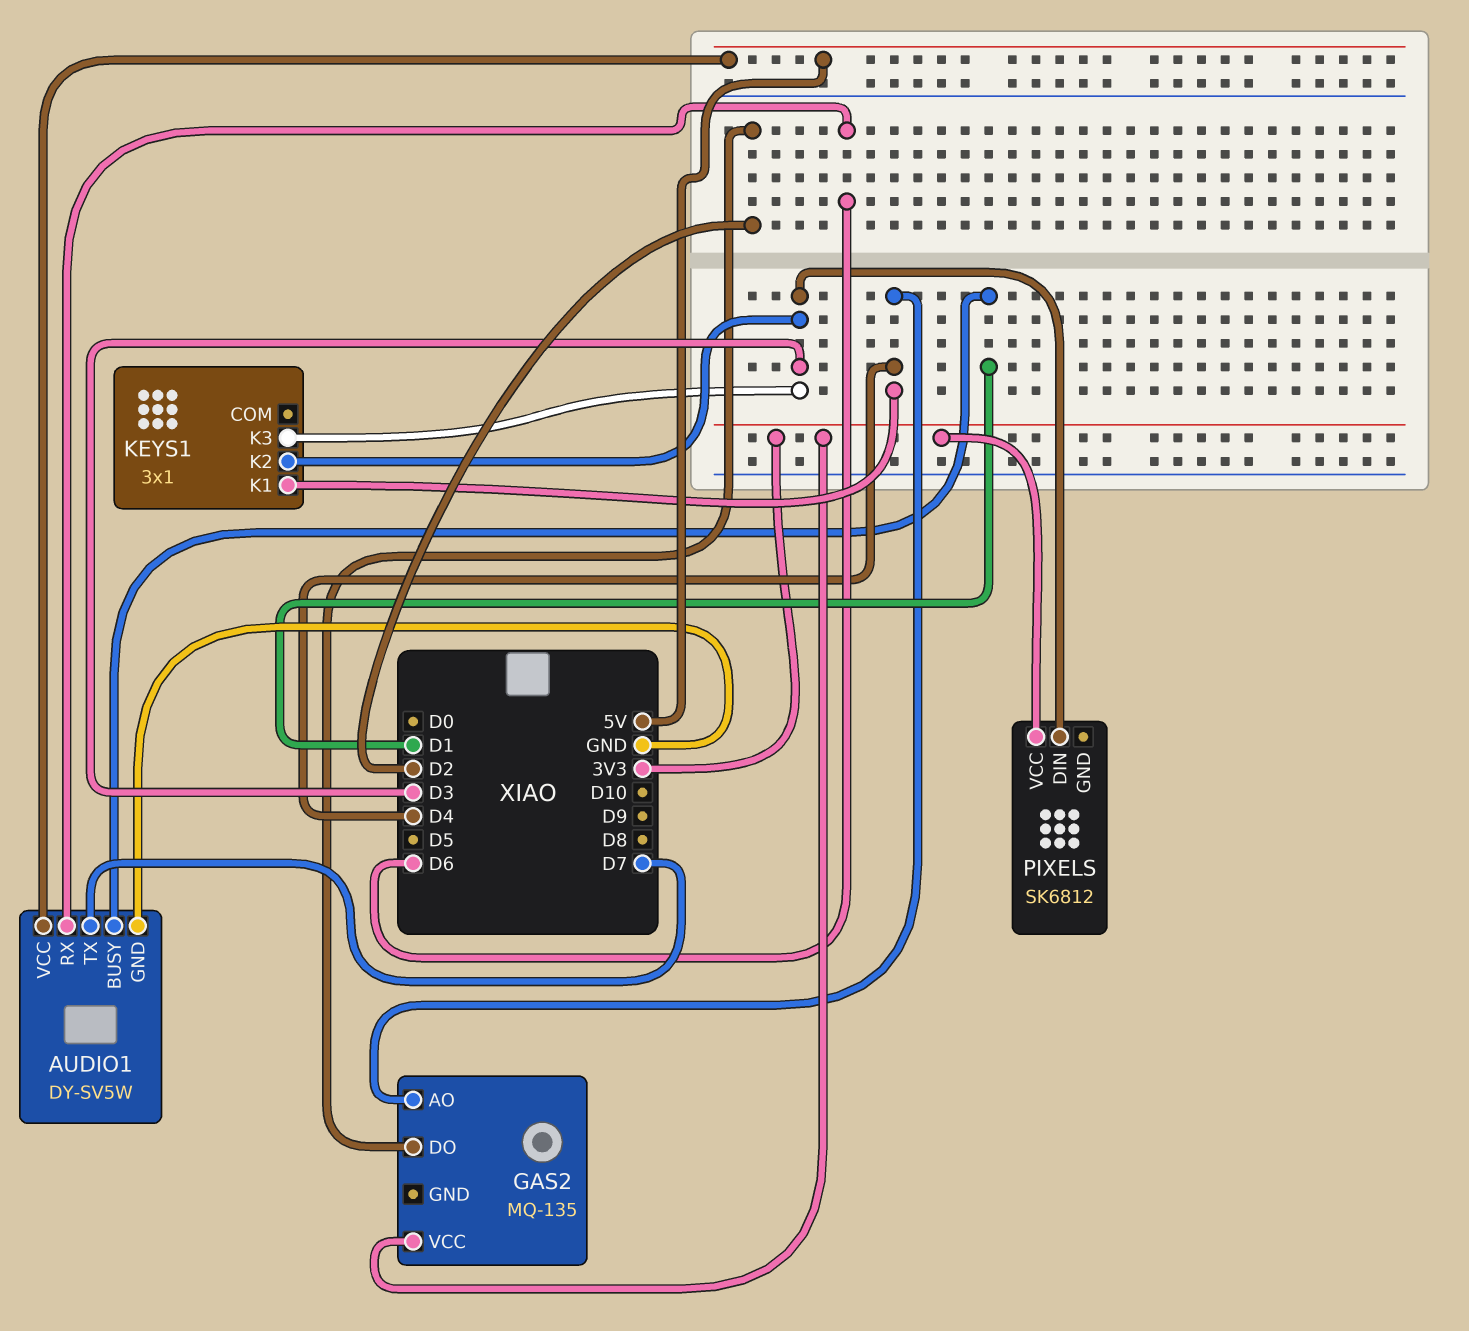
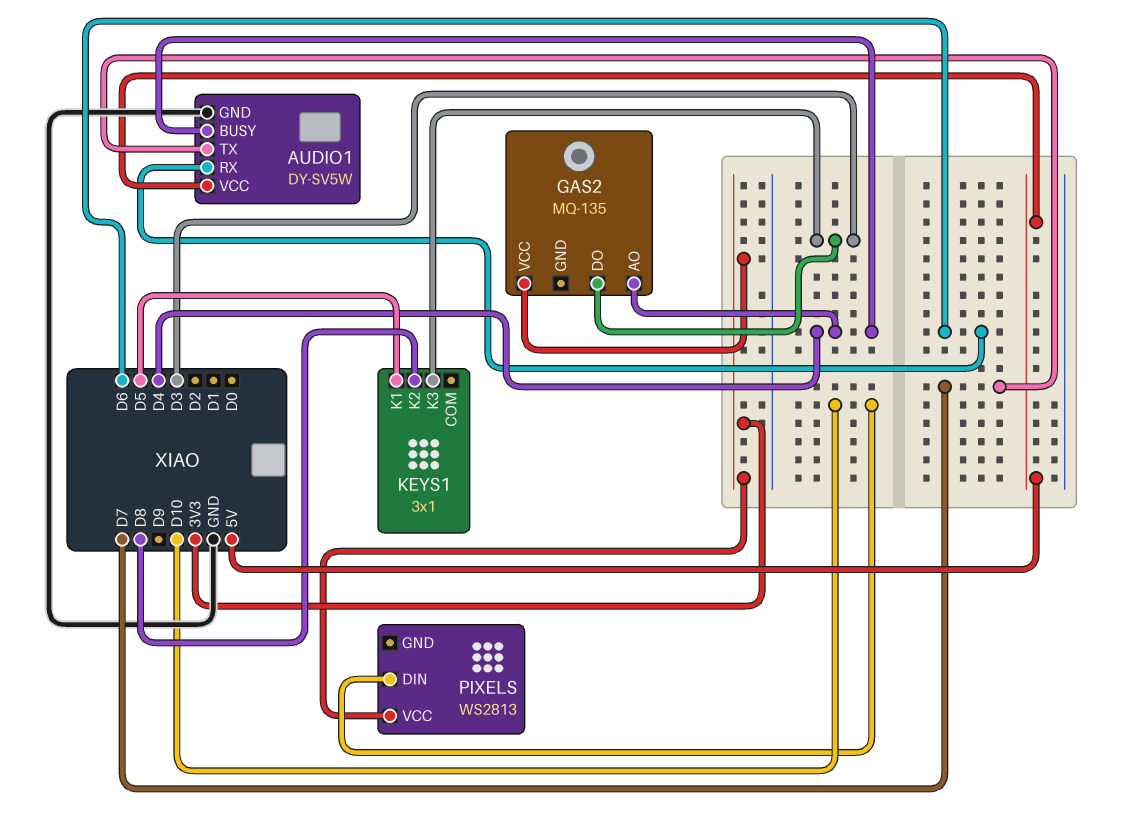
AUDIO1 pin BUSY: D1 -> D4
GAS2 pin DO: D2 -> D3
KEYS1 pin K1: D4 -> D5
KEYS1 pin K2: D3 -> D8
PIXELS: SK6812 -> WS2813
PIXELS pin DIN: D3 -> D10

